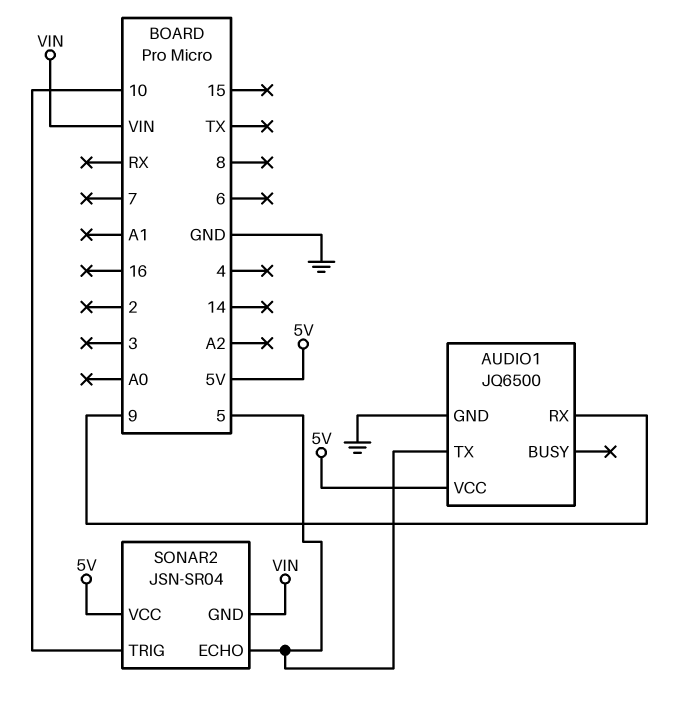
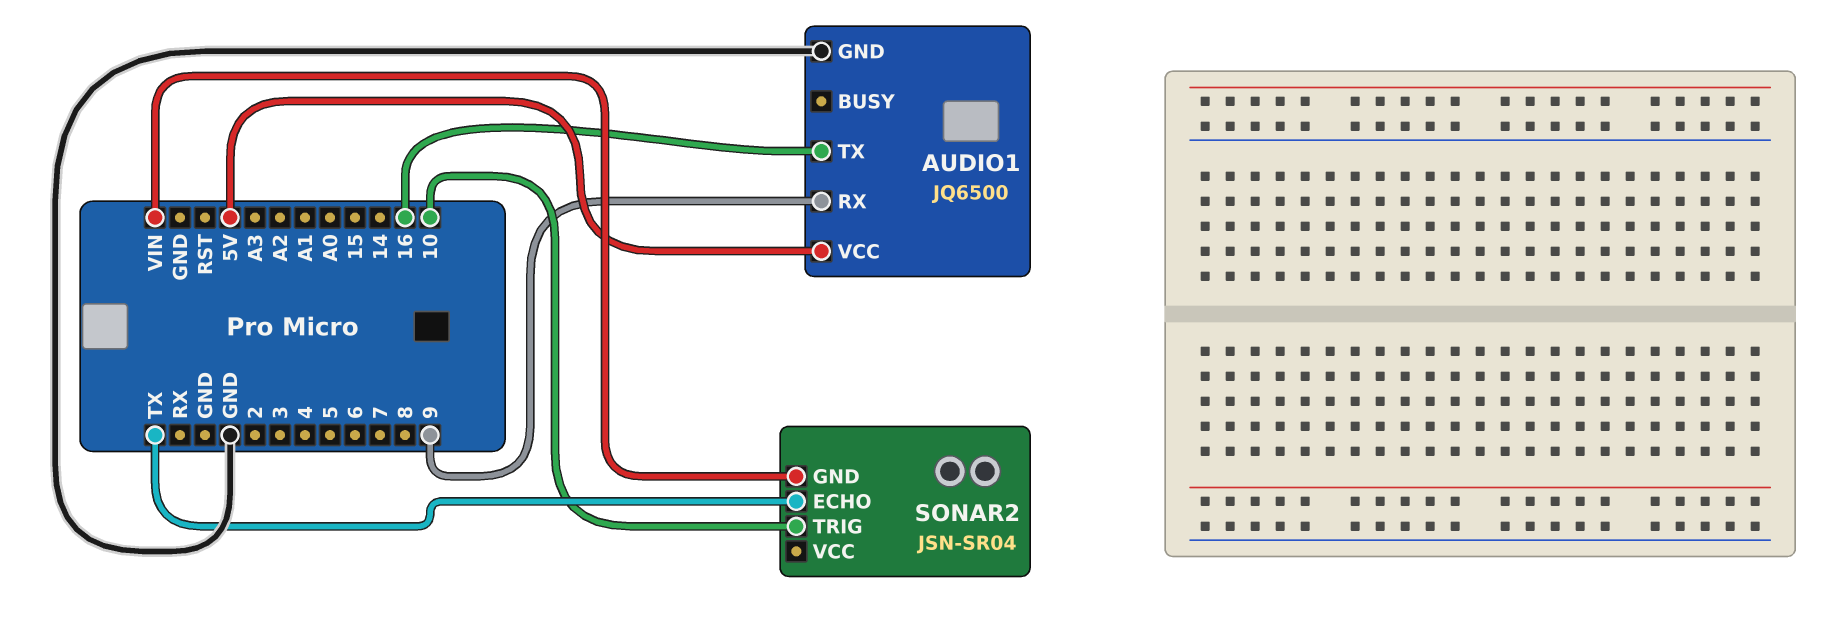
AUDIO1 pin TX: 5 -> 16
SONAR2 pin ECHO: 5 -> TX
SONAR2 pin VCC: 5V -> none

